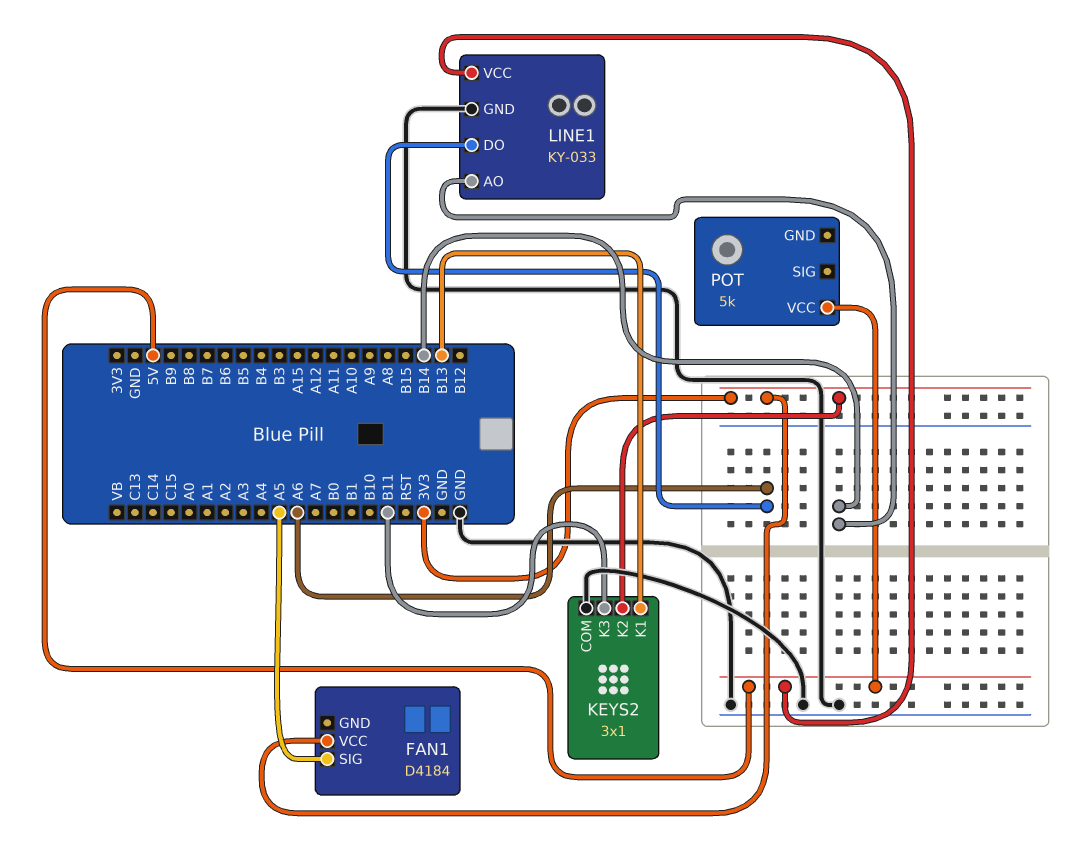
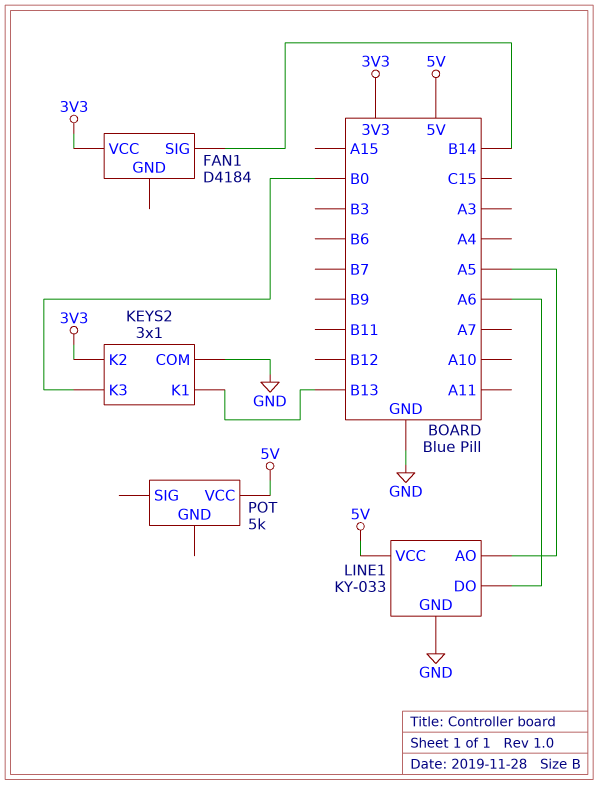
FAN1 pin SIG: A5 -> B14
KEYS2 pin K3: B11 -> B0
LINE1 pin AO: B14 -> A5

